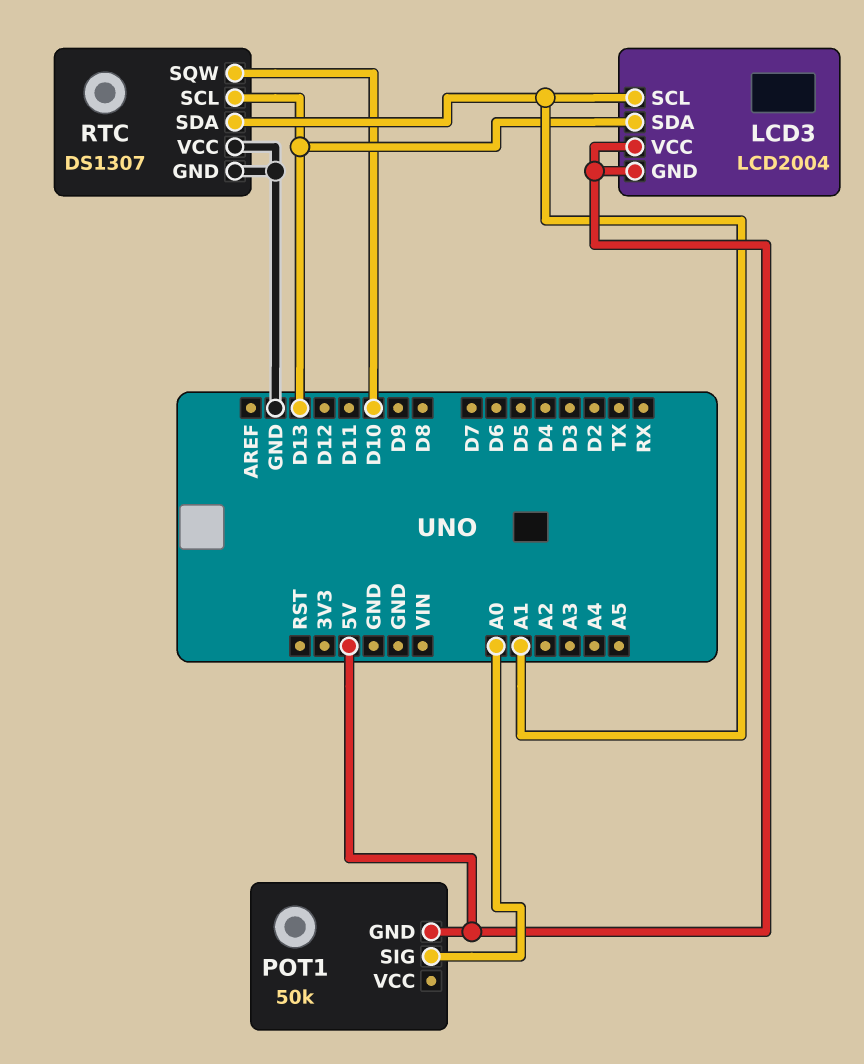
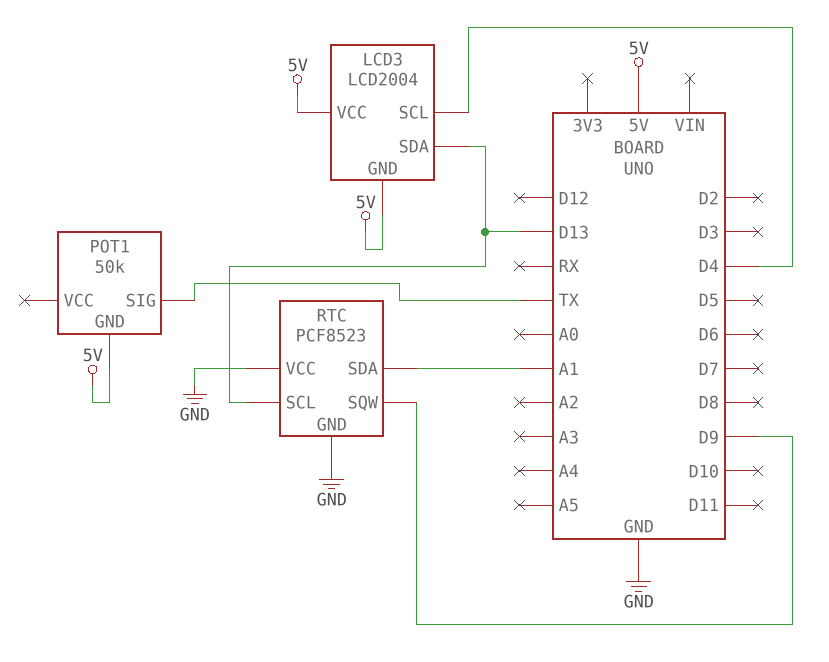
LCD3 pin SCL: A1 -> D4
POT1 pin SIG: A0 -> TX
RTC: DS1307 -> PCF8523
RTC pin SQW: D10 -> D9

